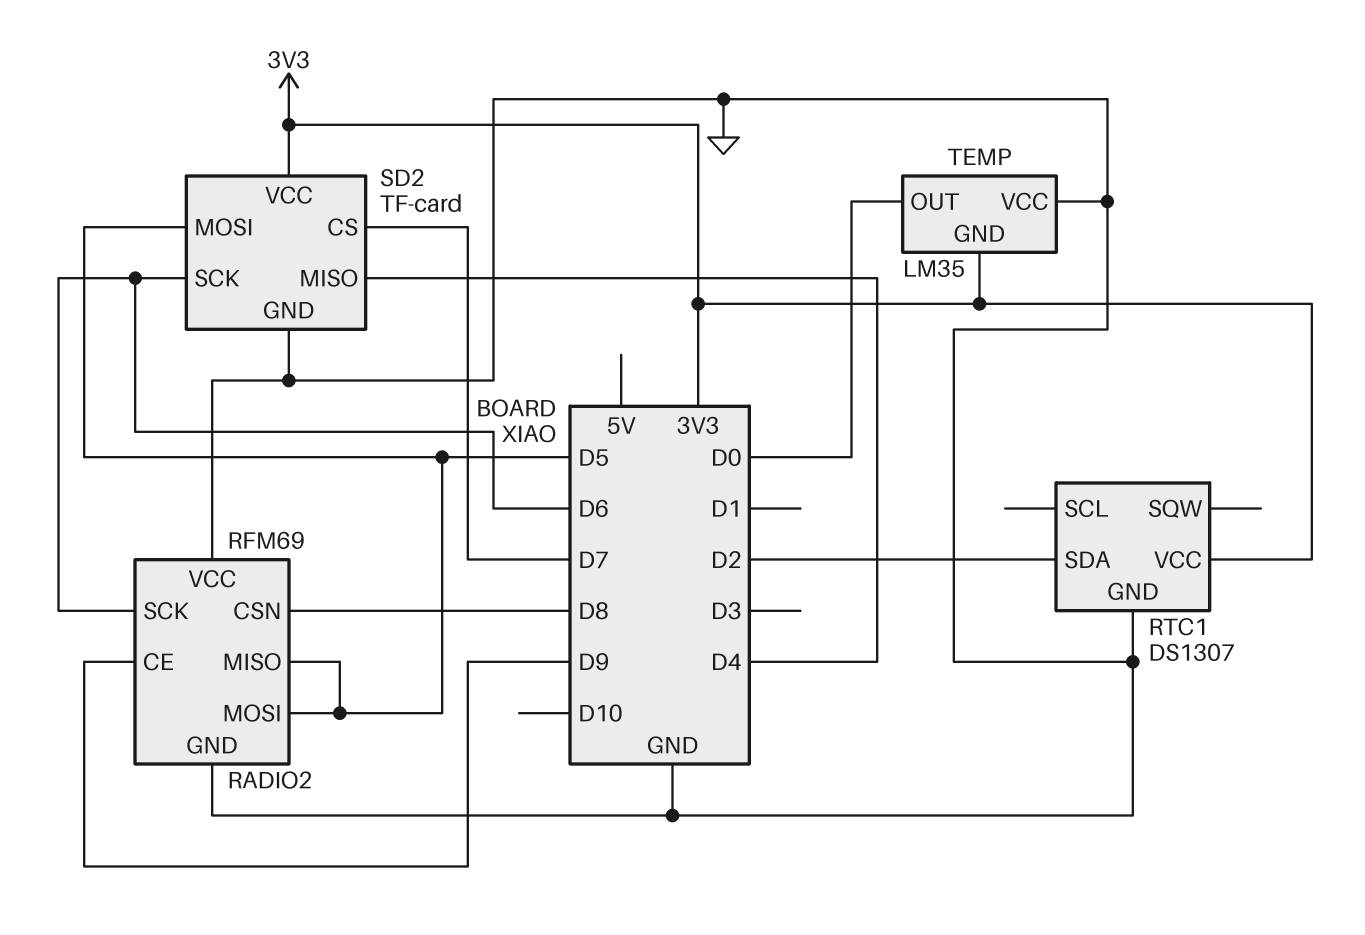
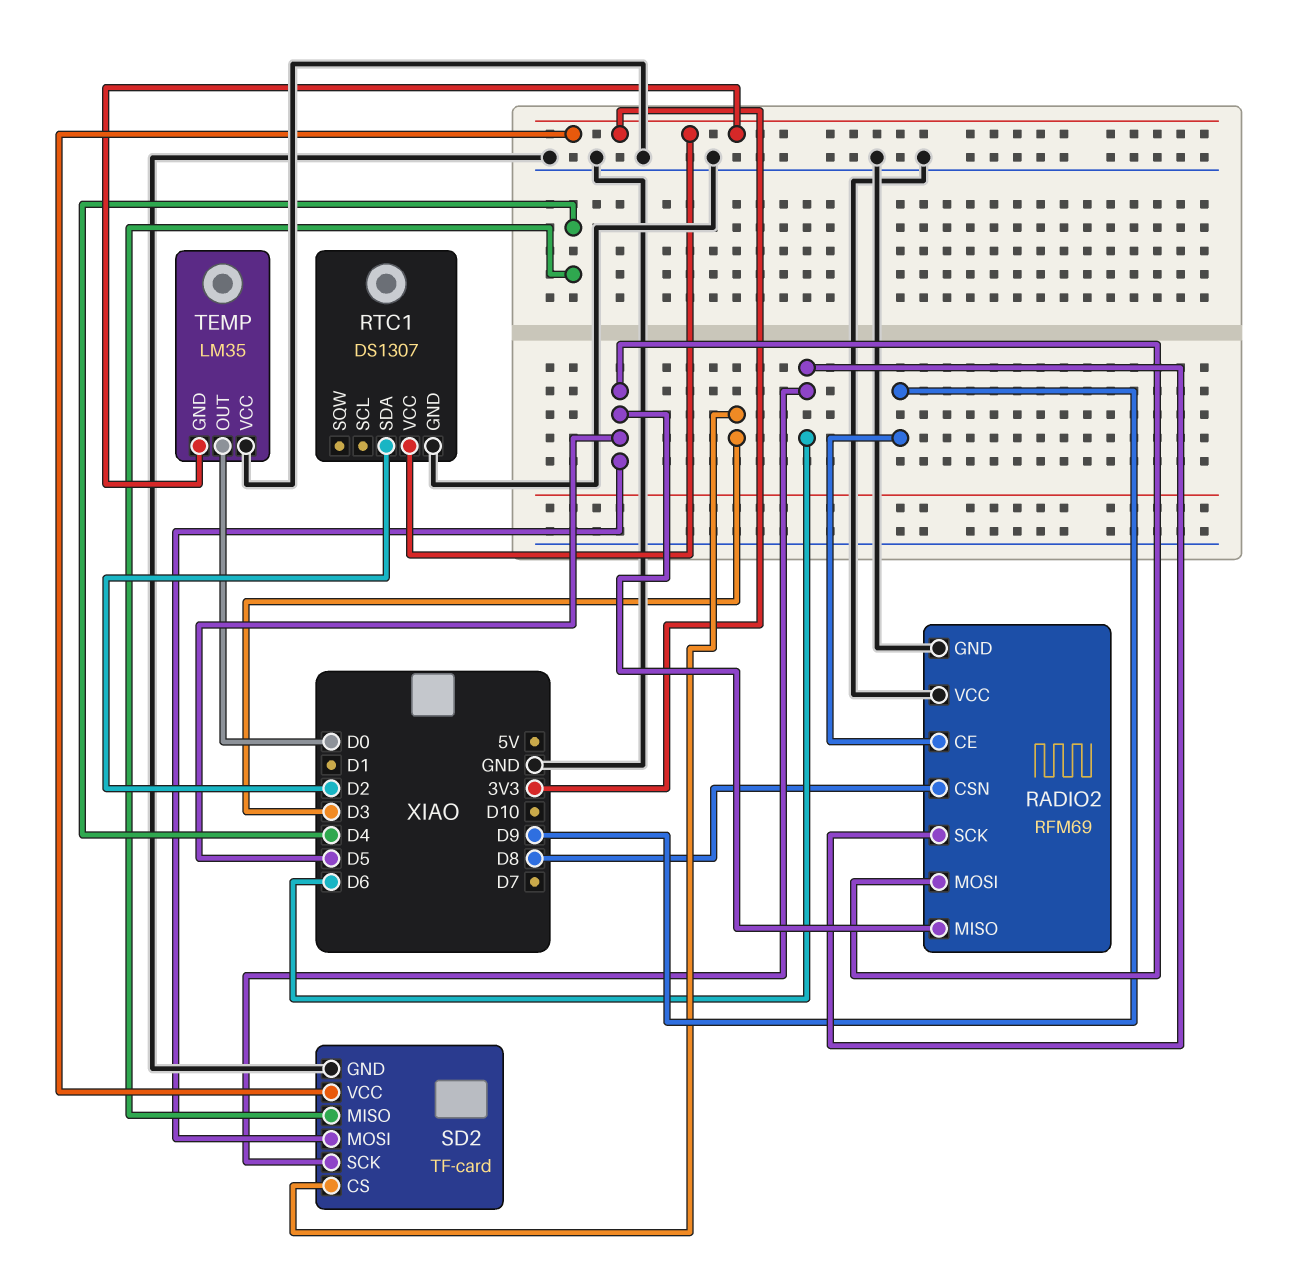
SD2 pin CS: D7 -> D3

